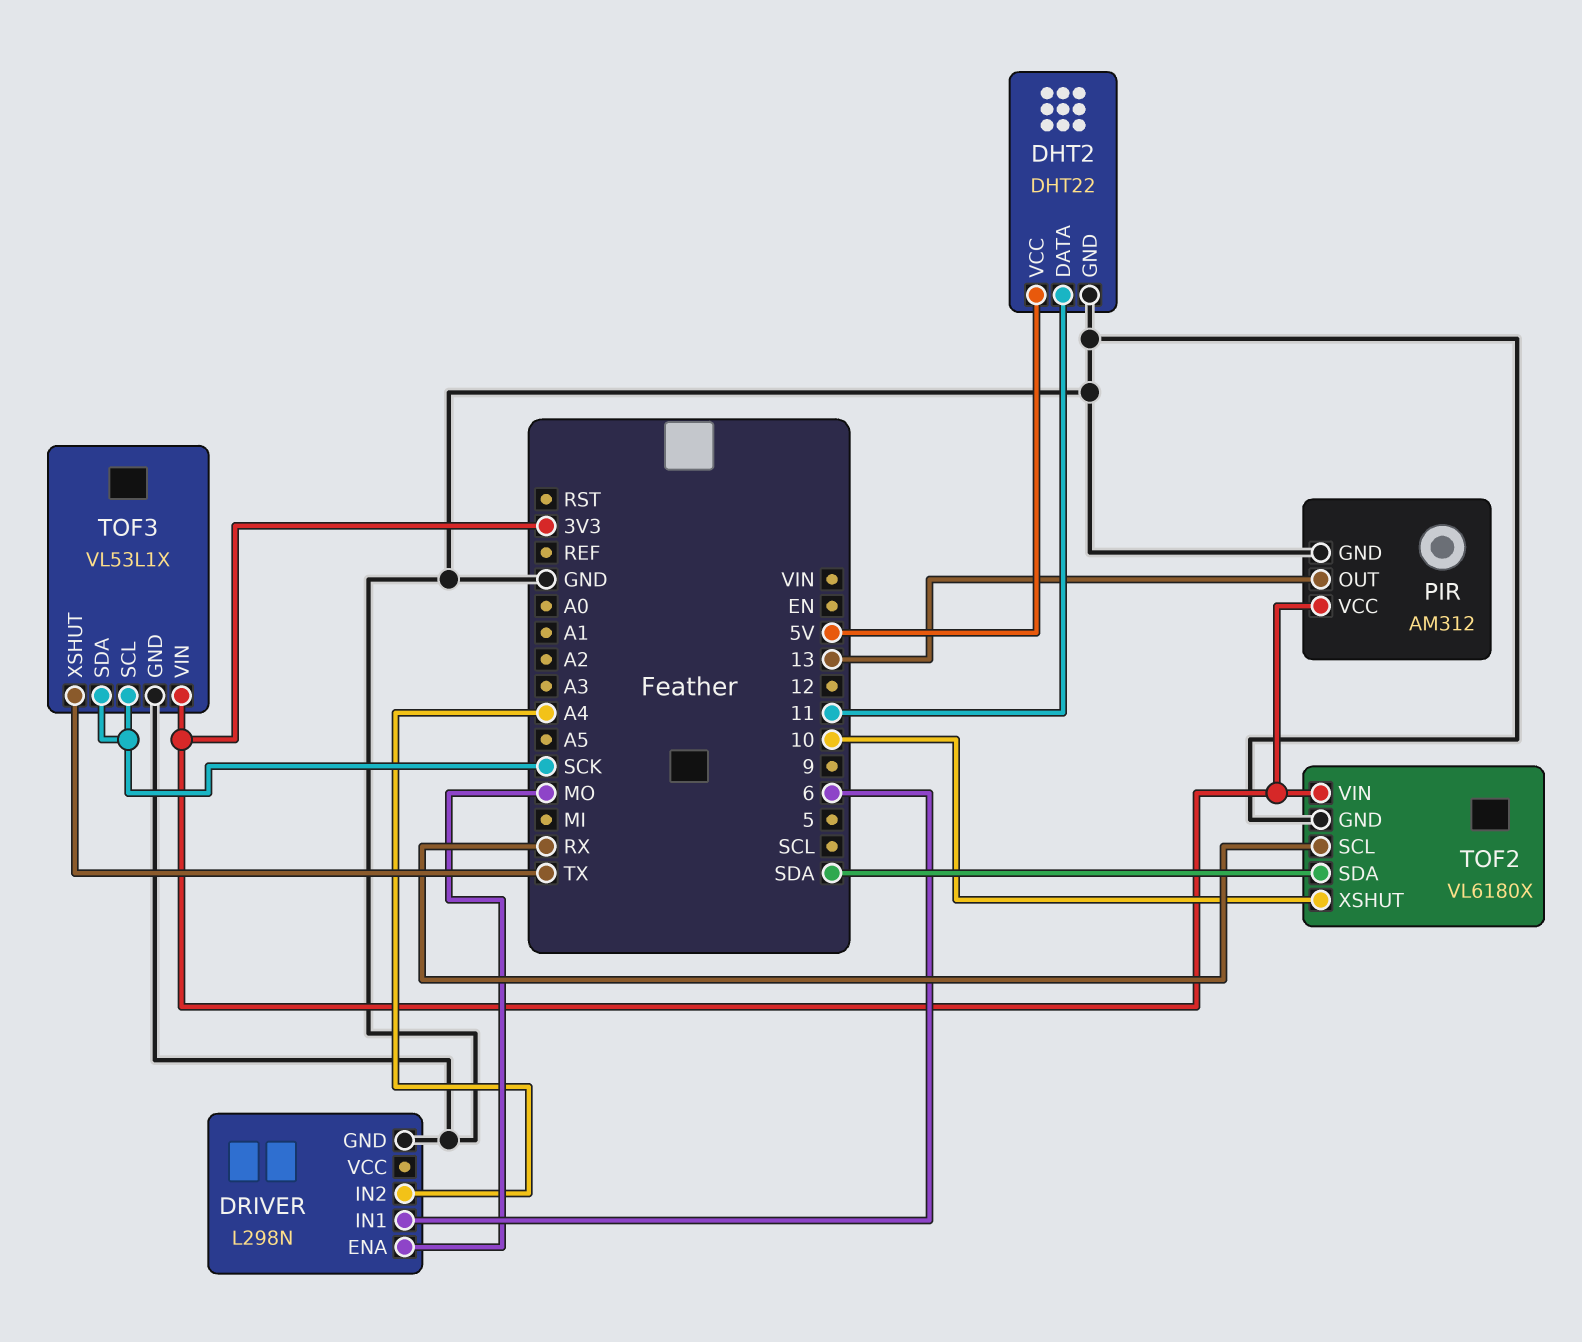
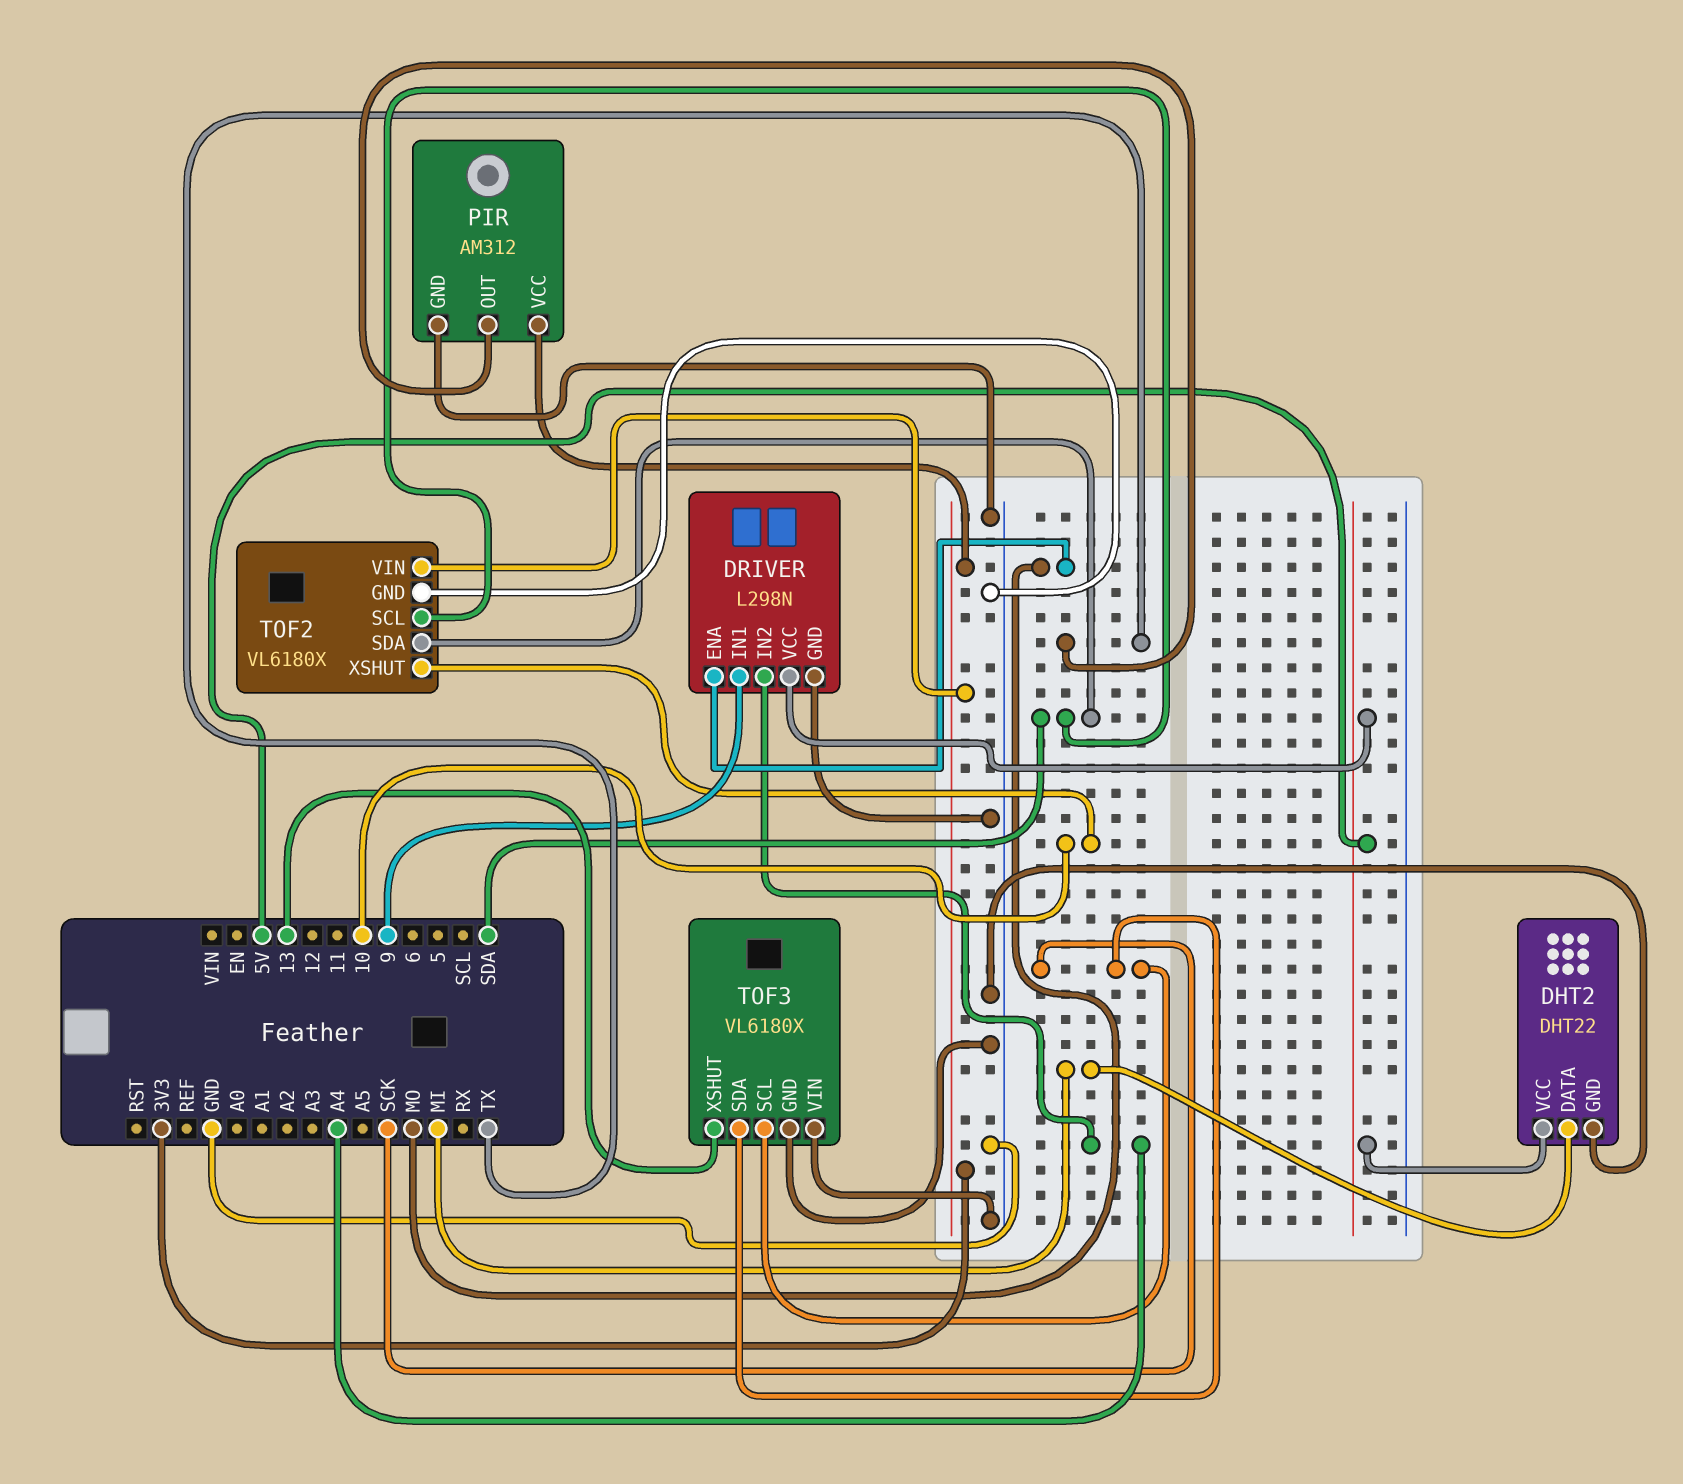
DHT2 pin DATA: 11 -> MI
DRIVER pin IN1: 6 -> 9
DRIVER pin VCC: none -> 5V
PIR pin OUT: 13 -> TX
TOF2 pin SCL: RX -> SDA
TOF3: VL53L1X -> VL6180X
TOF3 pin VIN: 3V3 -> GND
TOF3 pin XSHUT: TX -> 13

